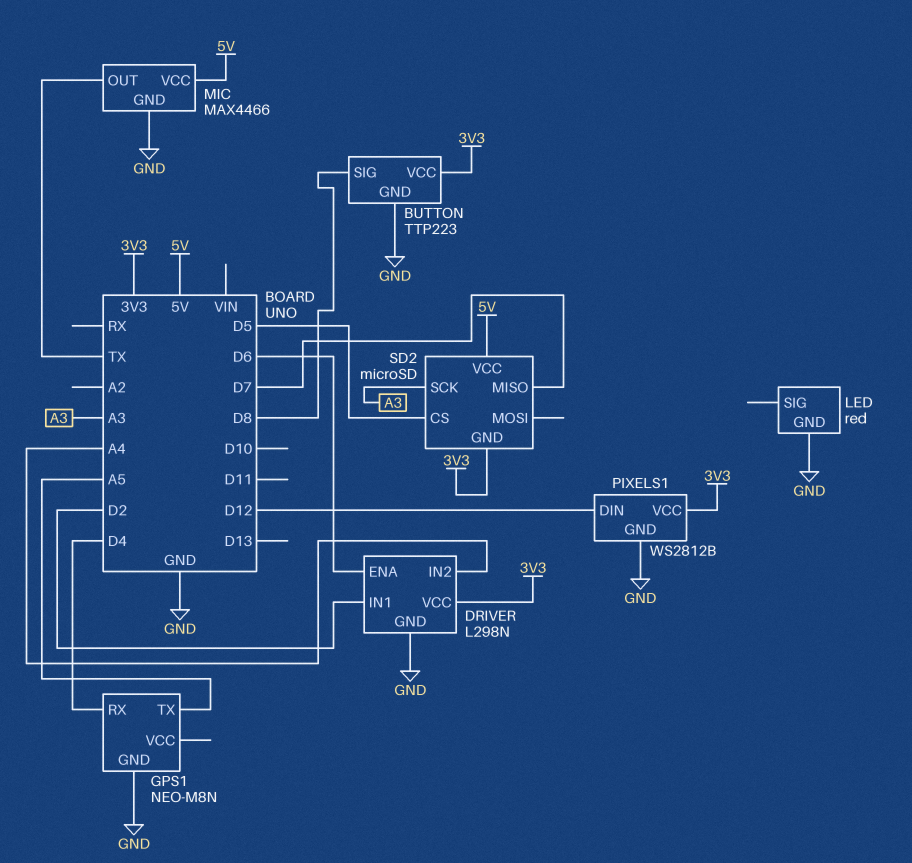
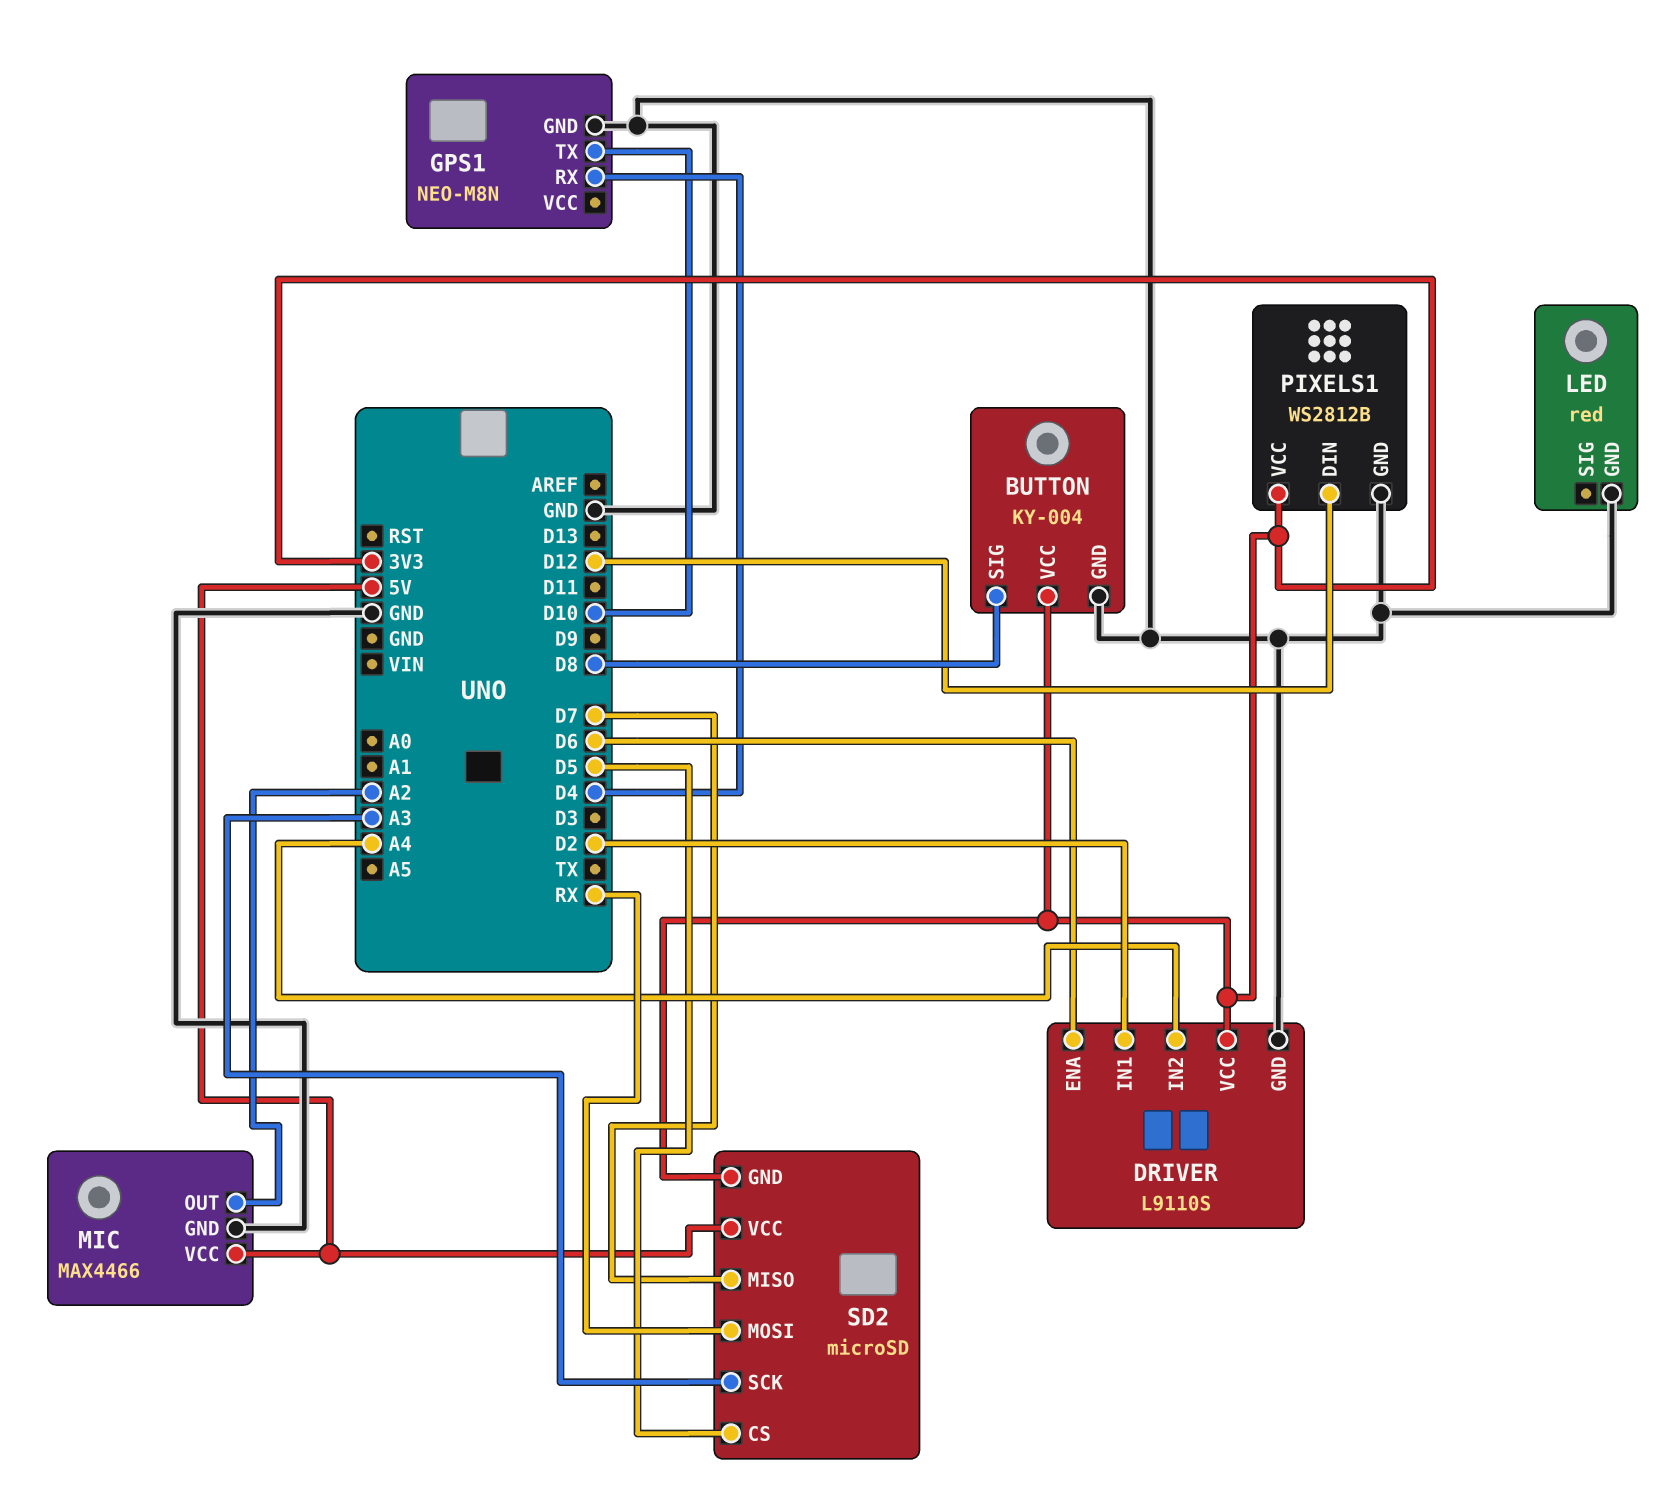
BUTTON: TTP223 -> KY-004
DRIVER: L298N -> L9110S
GPS1 pin TX: A5 -> D10
MIC pin OUT: TX -> A2
SD2 pin MOSI: none -> RX

